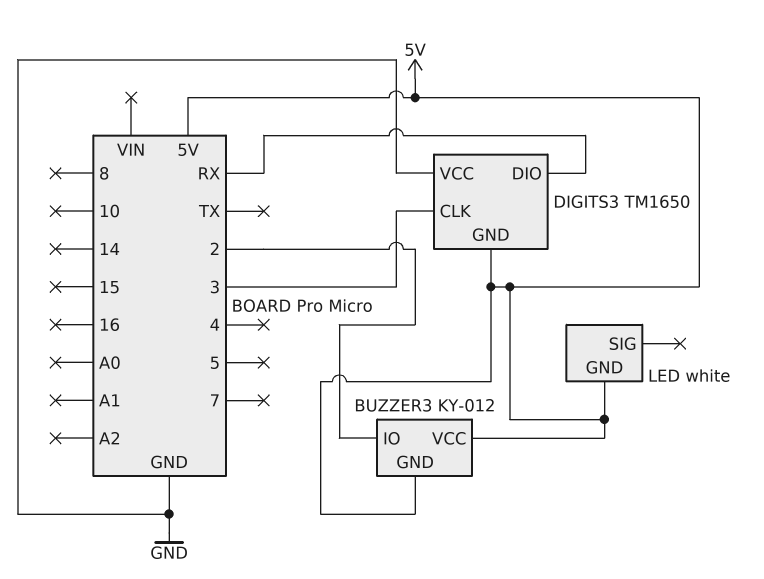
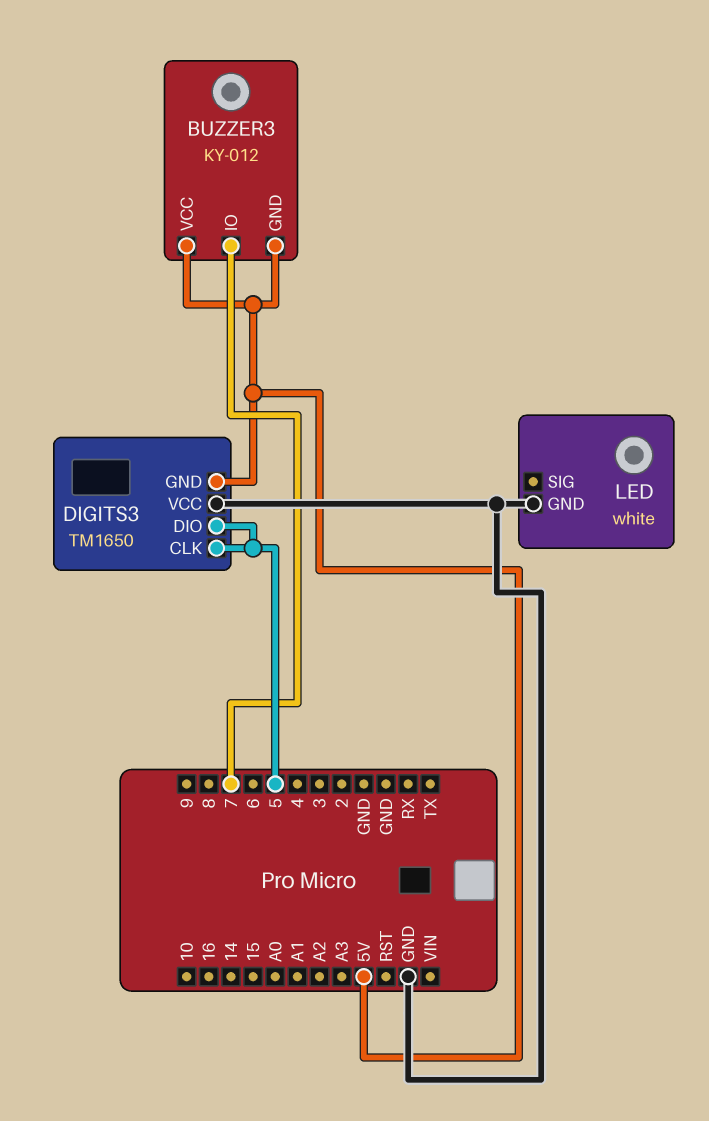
BUZZER3 pin IO: 2 -> 7
DIGITS3 pin CLK: 3 -> 5
DIGITS3 pin DIO: RX -> 5
LED pin GND: 5V -> GND

